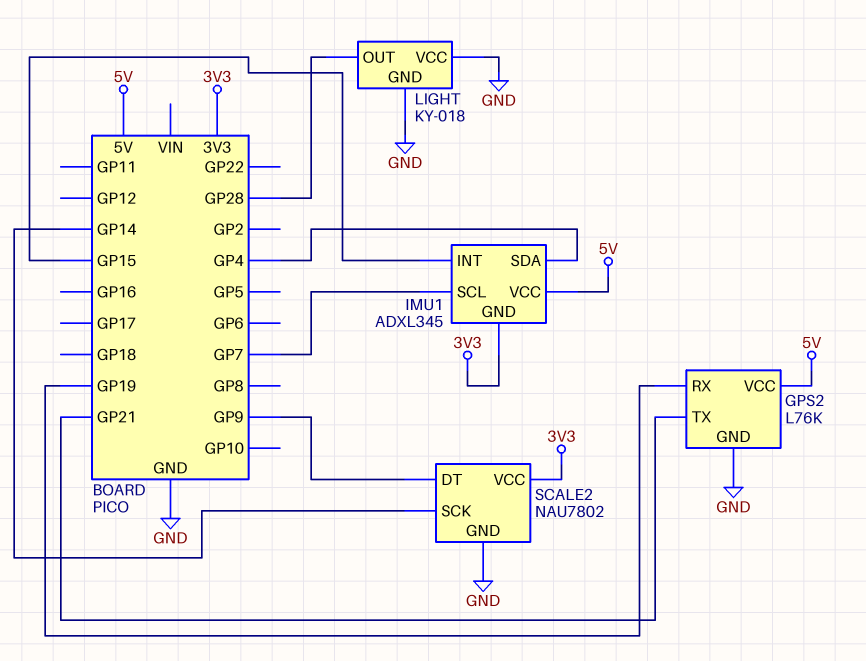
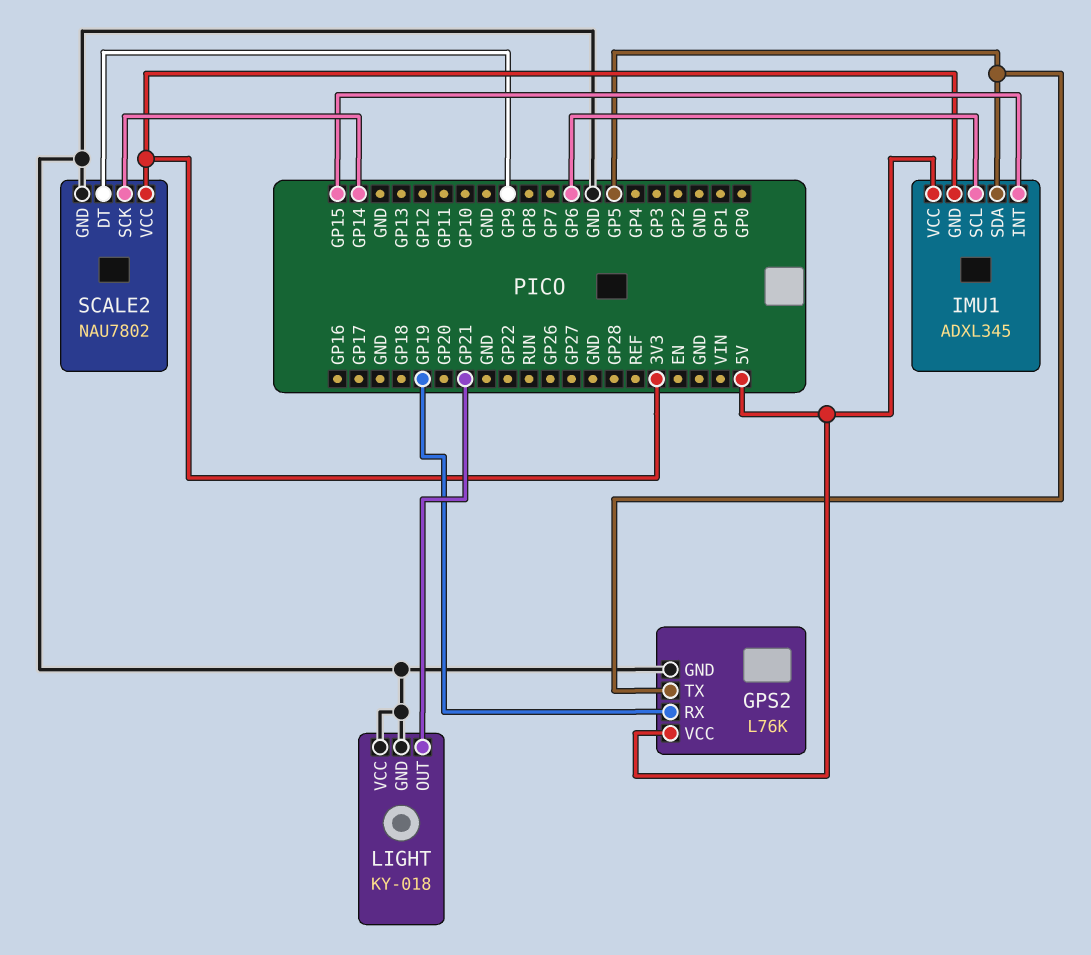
GPS2 pin TX: GP21 -> GP5
IMU1 pin SCL: GP7 -> GP6
IMU1 pin SDA: GP4 -> GP5
LIGHT pin OUT: GP28 -> GP21

